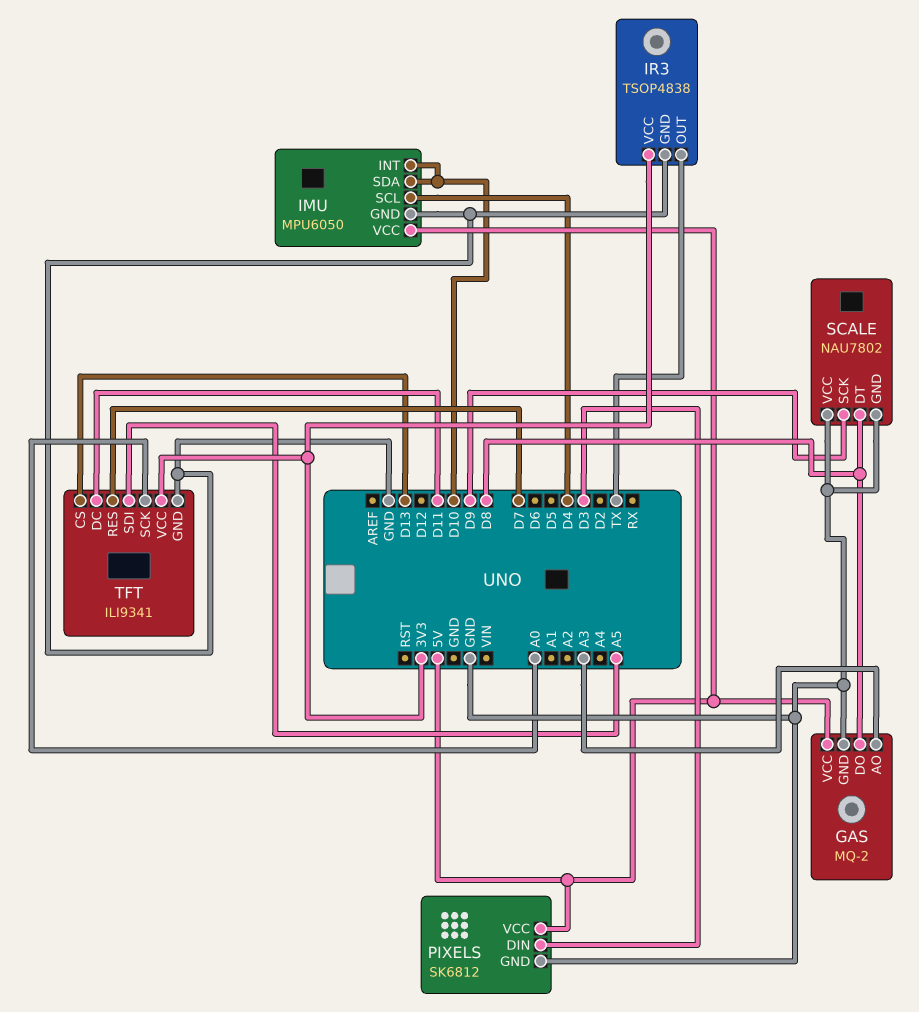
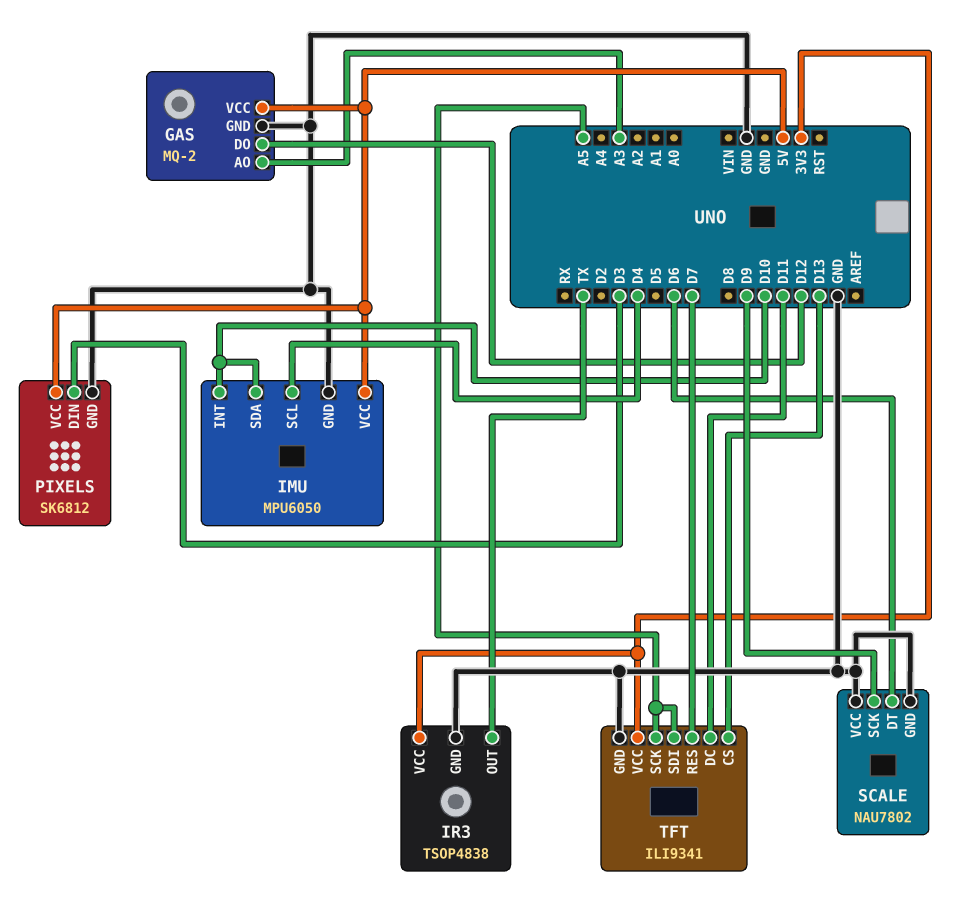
GAS pin DO: D8 -> D12
SCALE pin DT: D8 -> D6
TFT pin SCK: A0 -> A5

